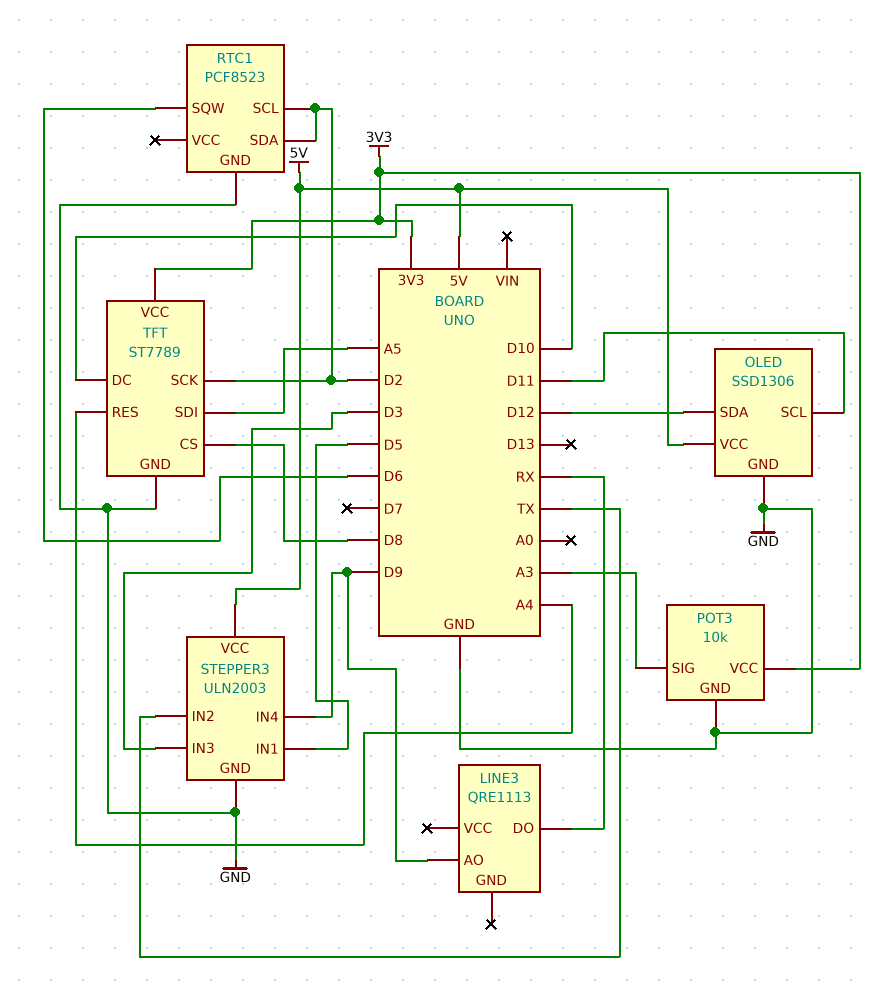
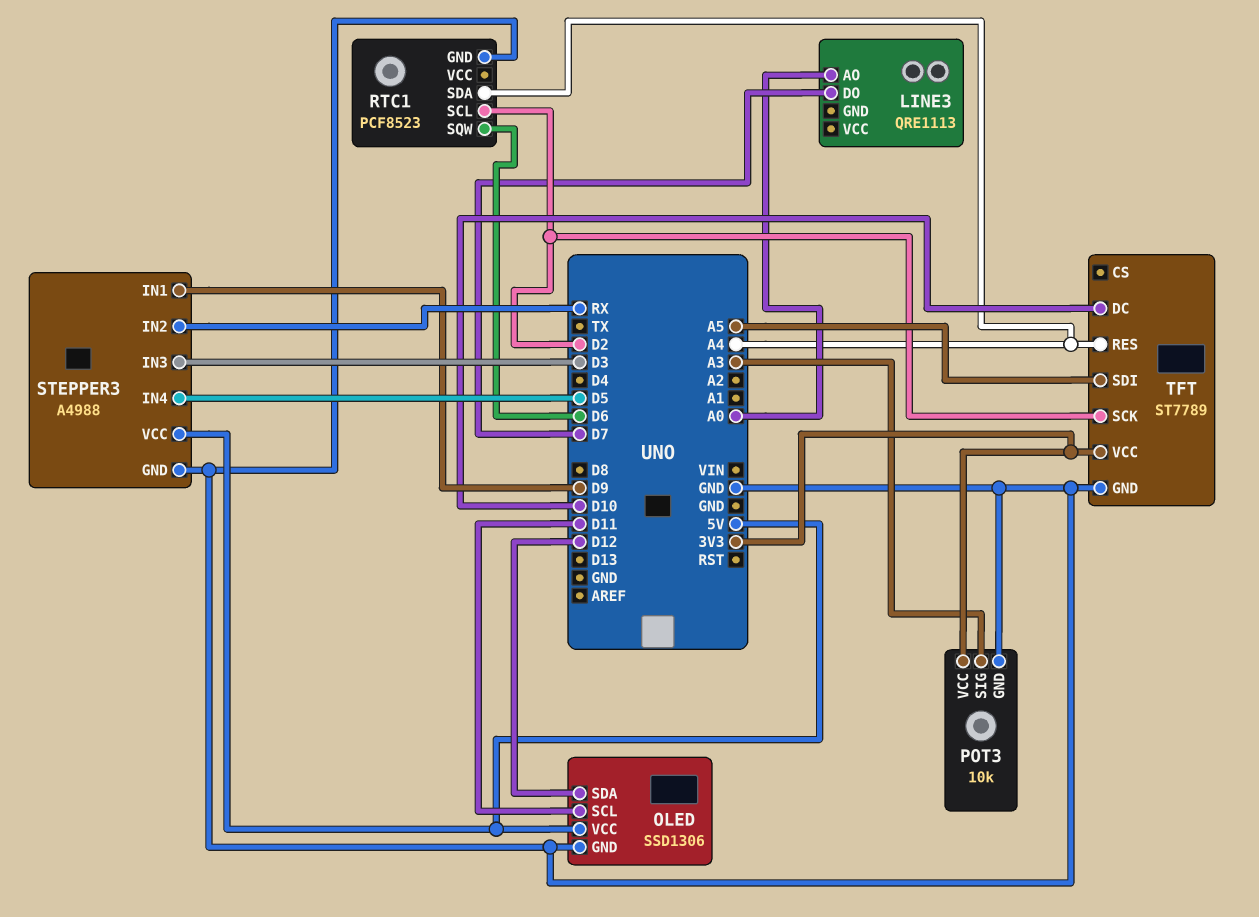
LINE3 pin AO: D9 -> A0
LINE3 pin DO: RX -> D7
RTC1 pin SDA: D2 -> A4
STEPPER3: ULN2003 -> A4988
STEPPER3 pin IN1: D5 -> D9
STEPPER3 pin IN2: TX -> RX
STEPPER3 pin IN4: D9 -> D5
TFT pin CS: D8 -> none

